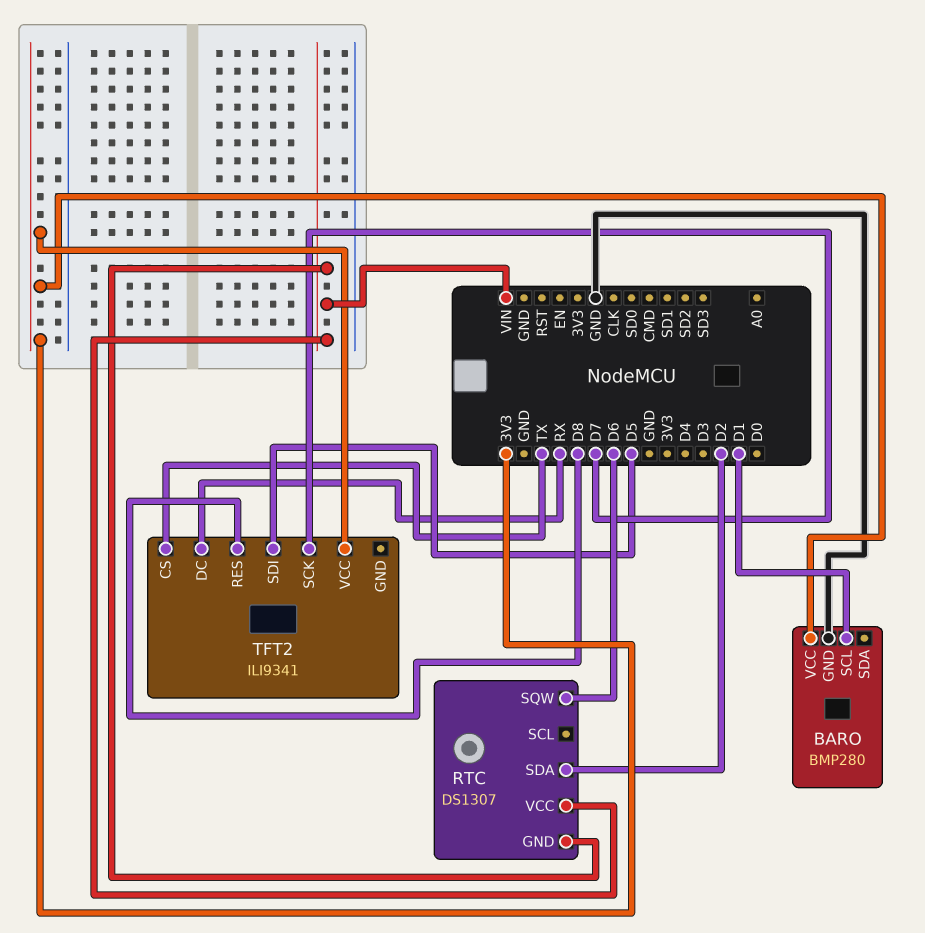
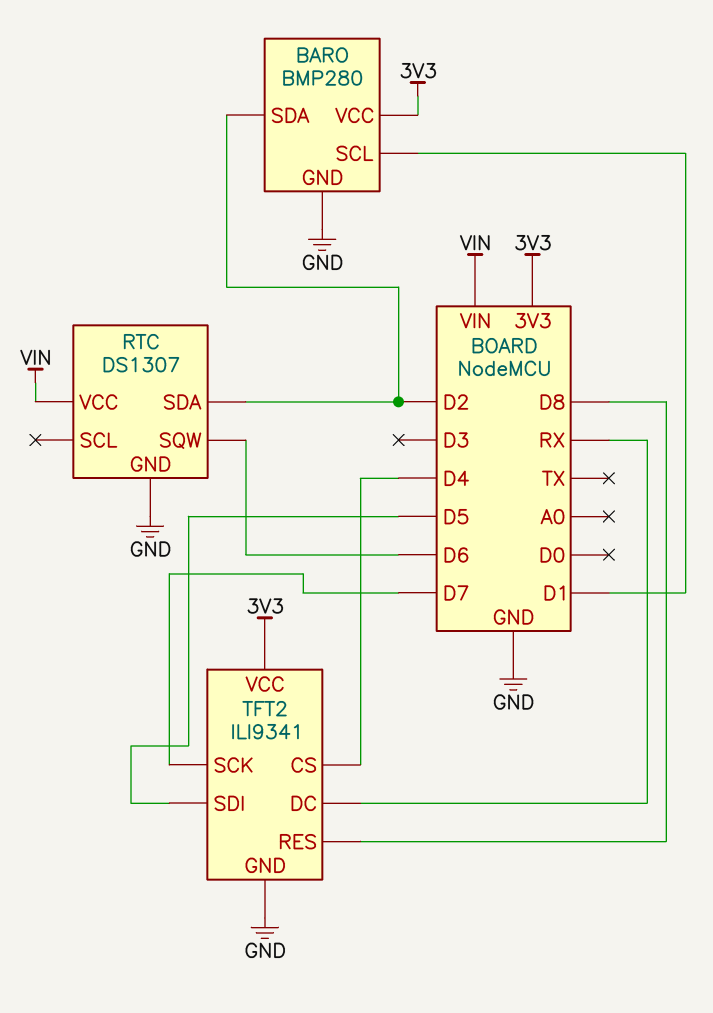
BARO pin SDA: none -> D2
RTC pin GND: VIN -> GND
TFT2 pin CS: TX -> D4
TFT2 pin GND: none -> GND

